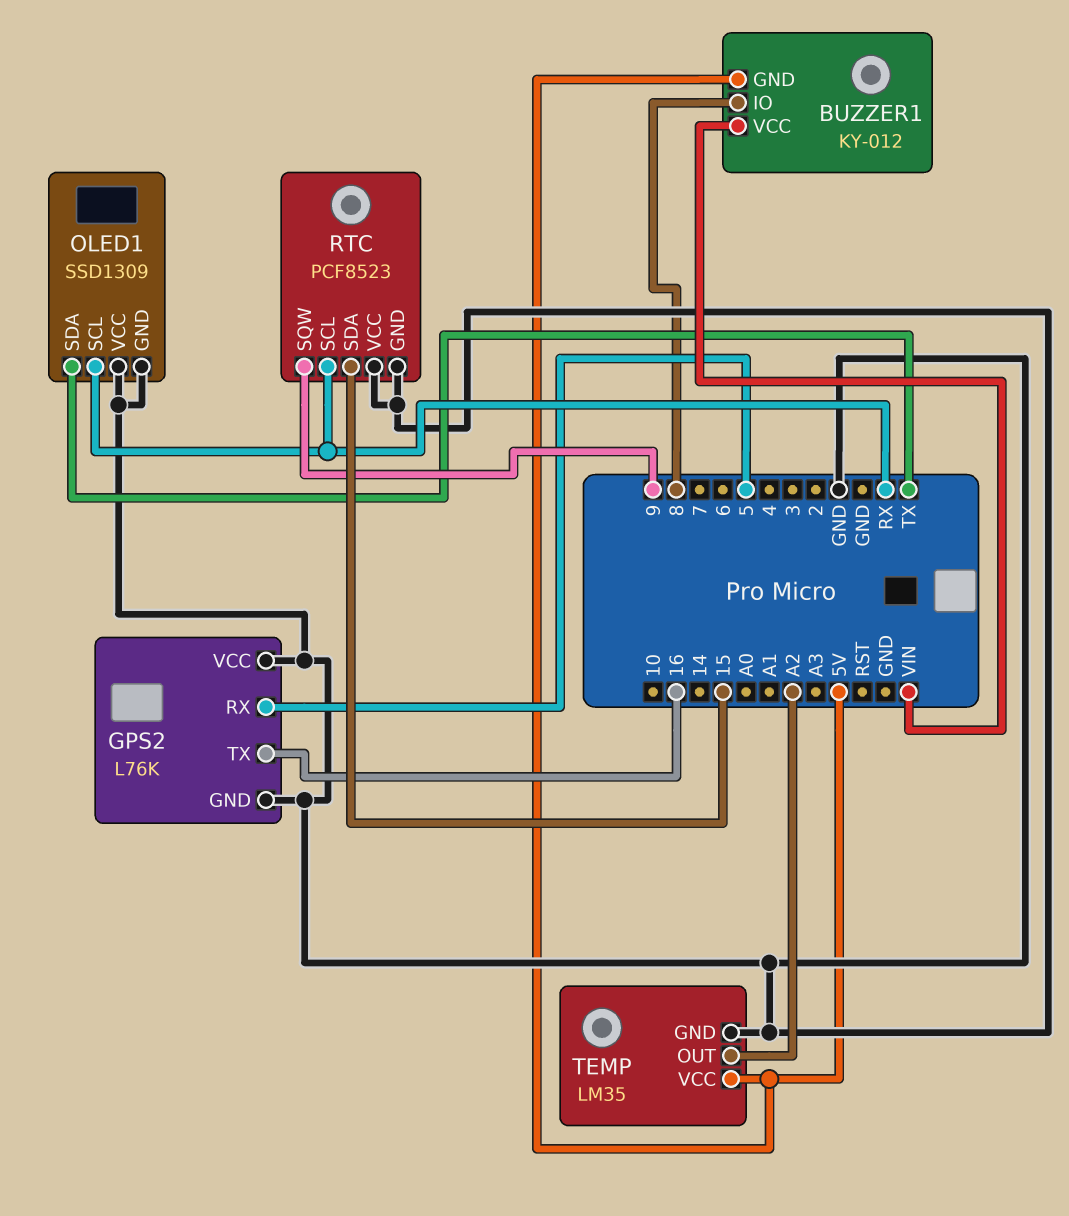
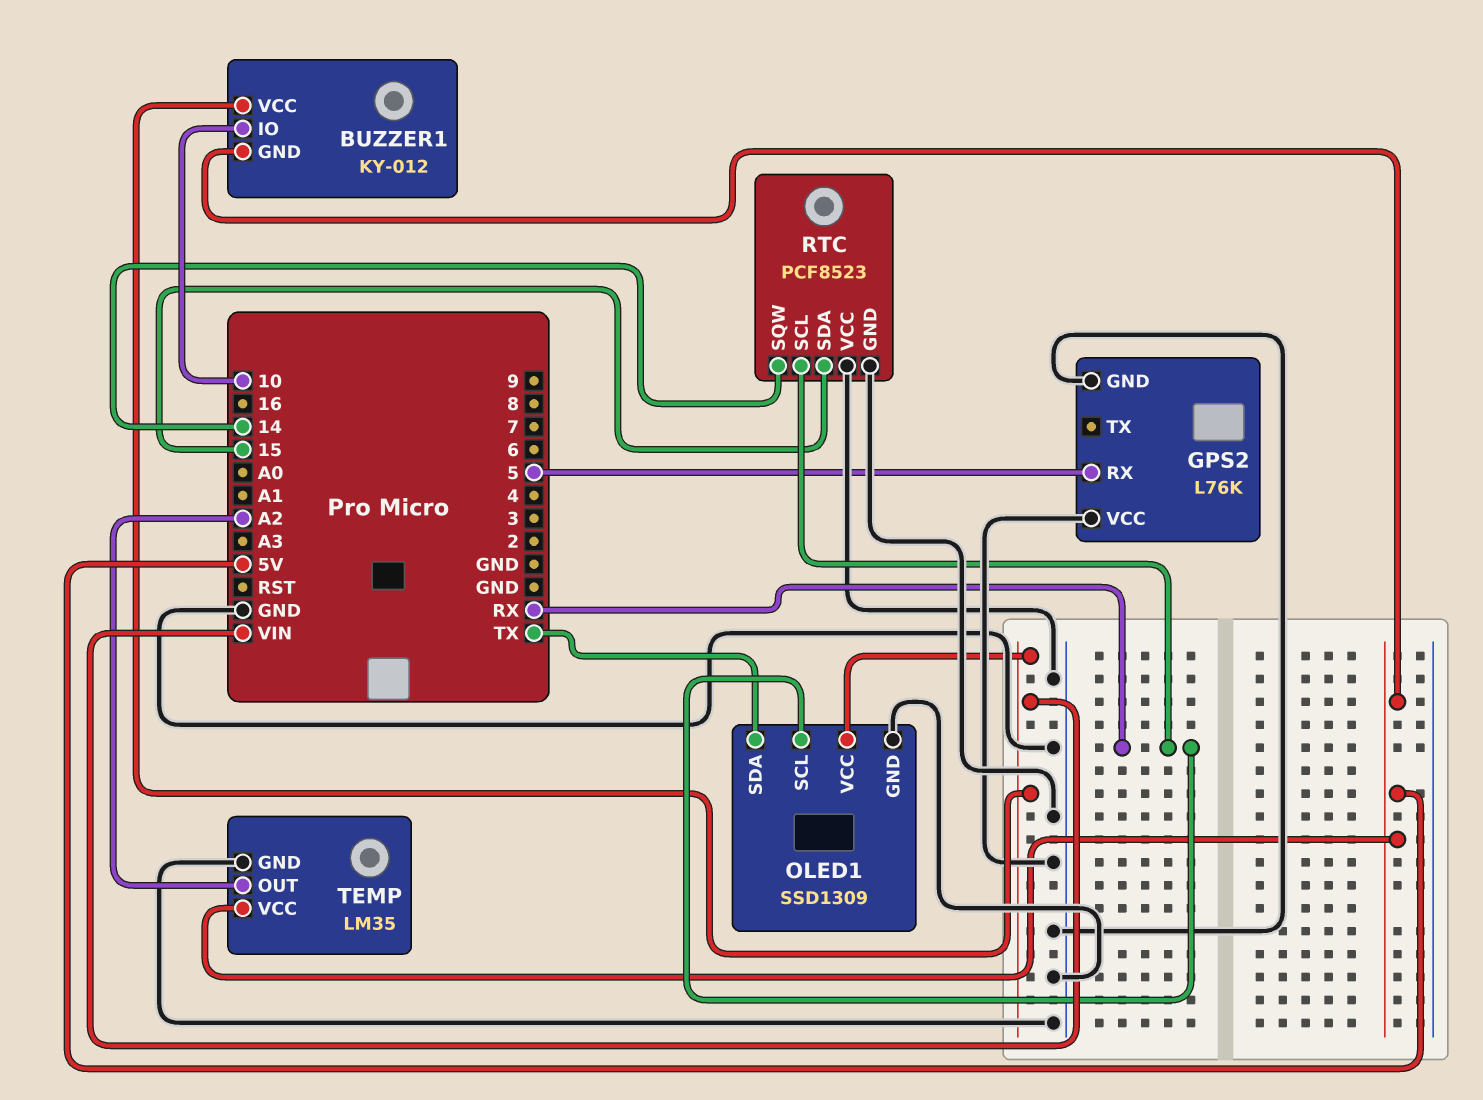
BUZZER1 pin IO: 8 -> 10
GPS2 pin TX: 16 -> none
OLED1 pin VCC: GND -> VIN
RTC pin SQW: 9 -> 14

